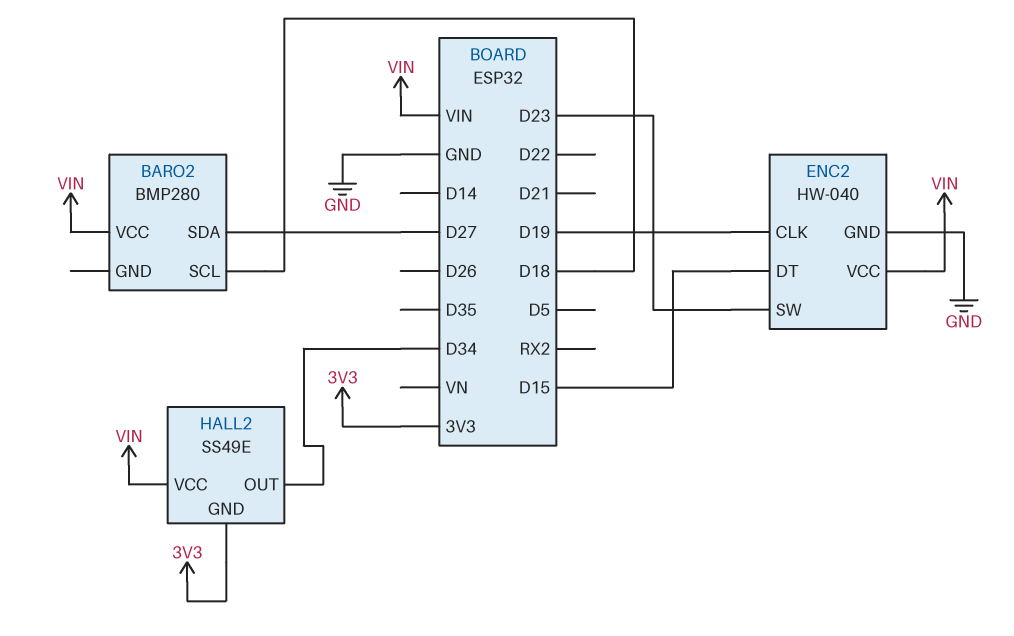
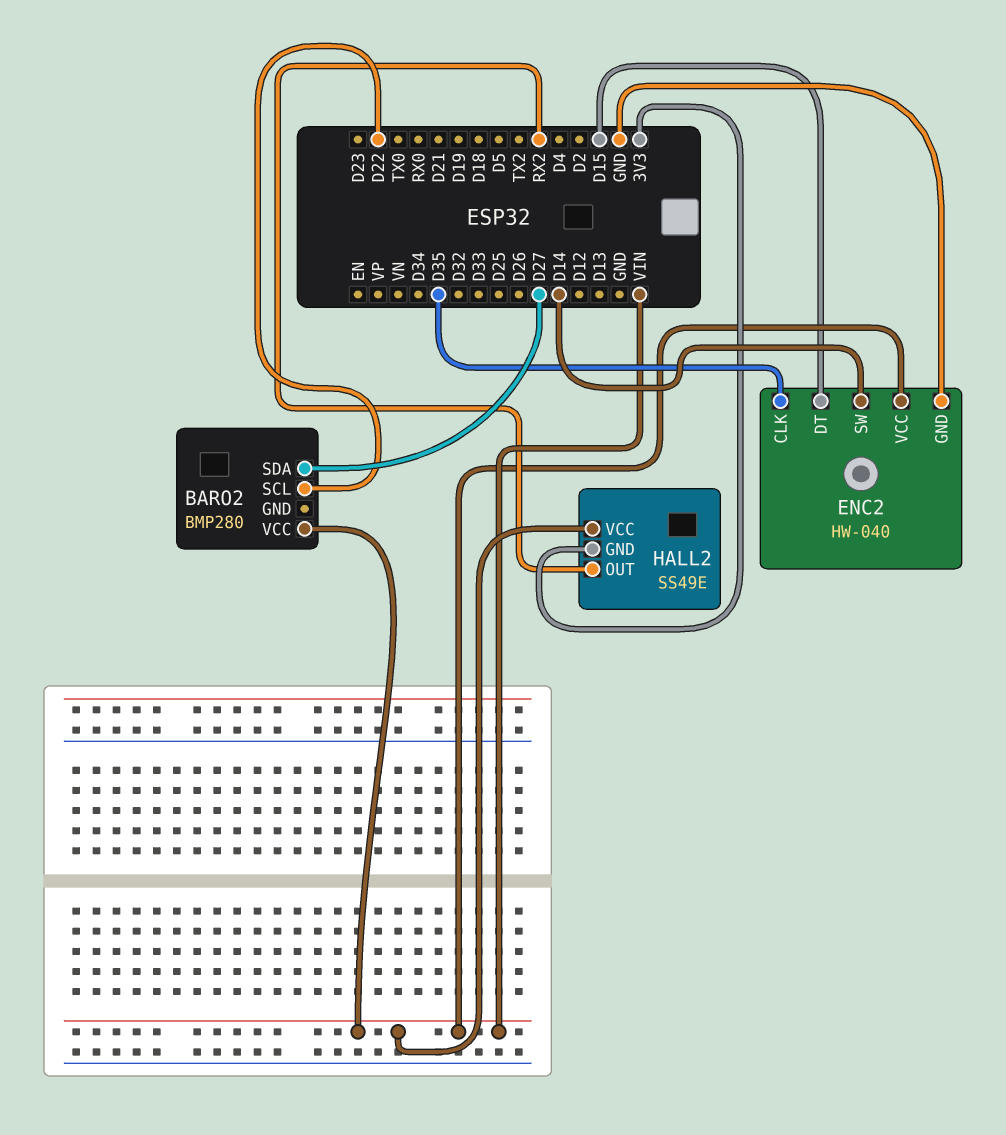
BARO2 pin SCL: D18 -> D22
ENC2 pin CLK: D19 -> D35
ENC2 pin SW: D23 -> D14
HALL2 pin OUT: D34 -> RX2

